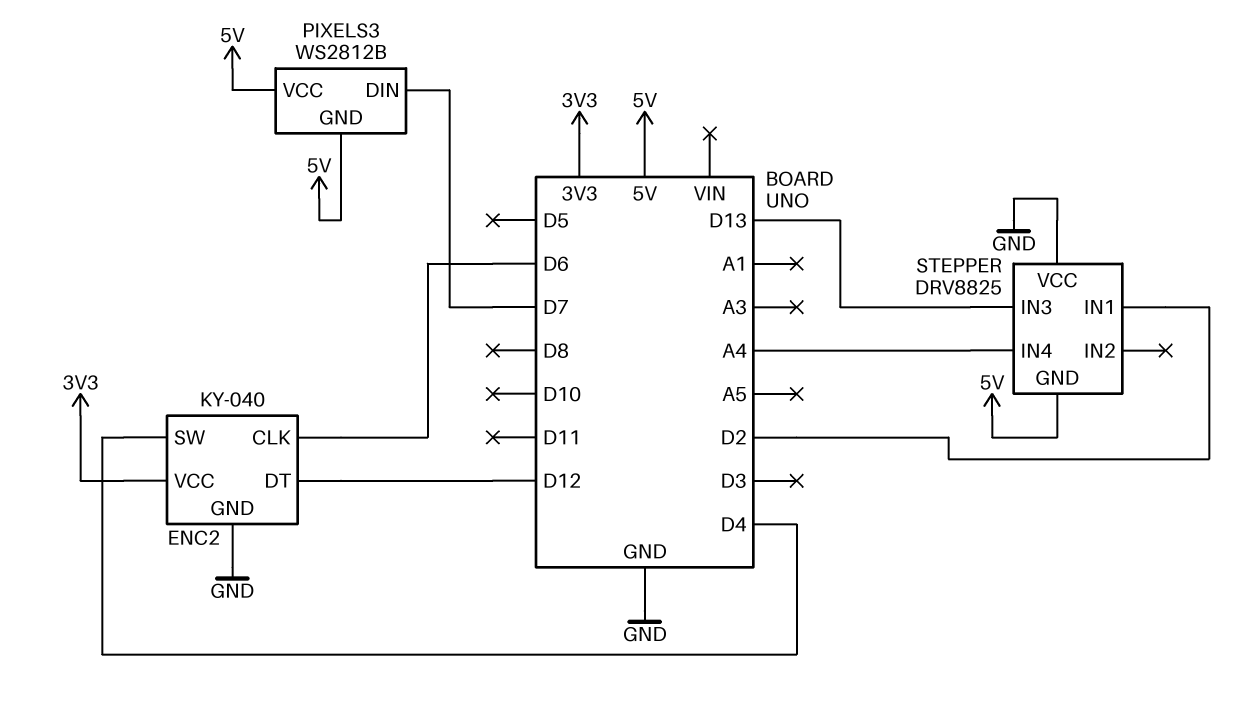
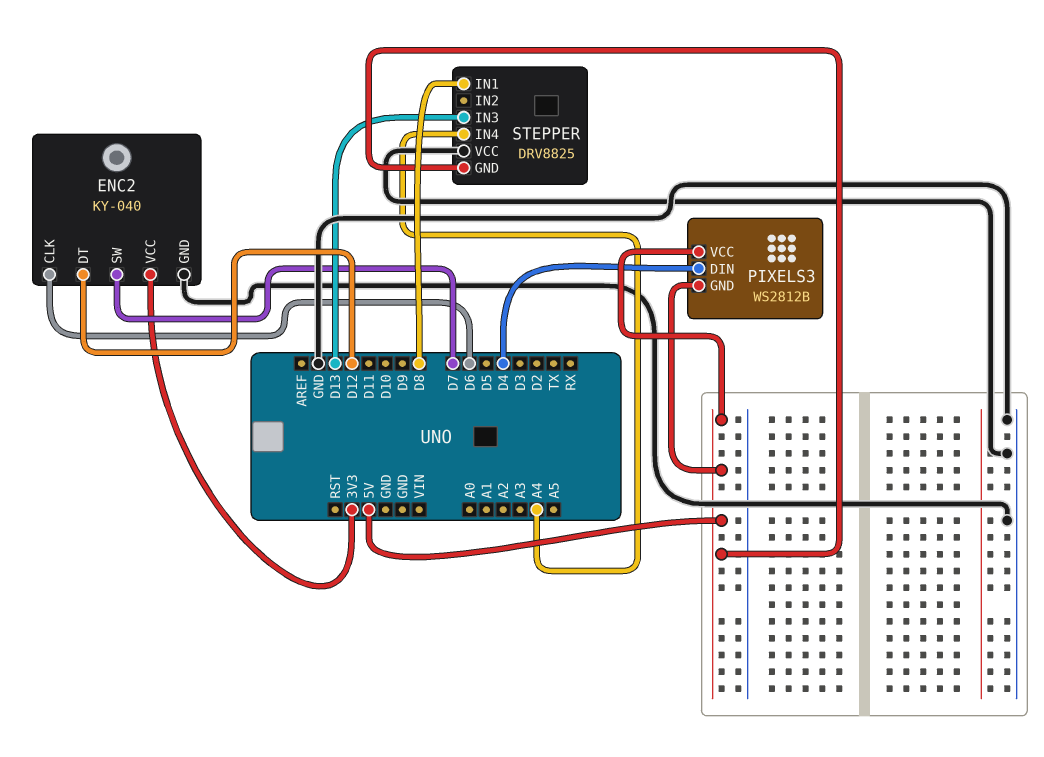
ENC2 pin SW: D4 -> D7
PIXELS3 pin DIN: D7 -> D4
STEPPER pin IN1: D2 -> D8

